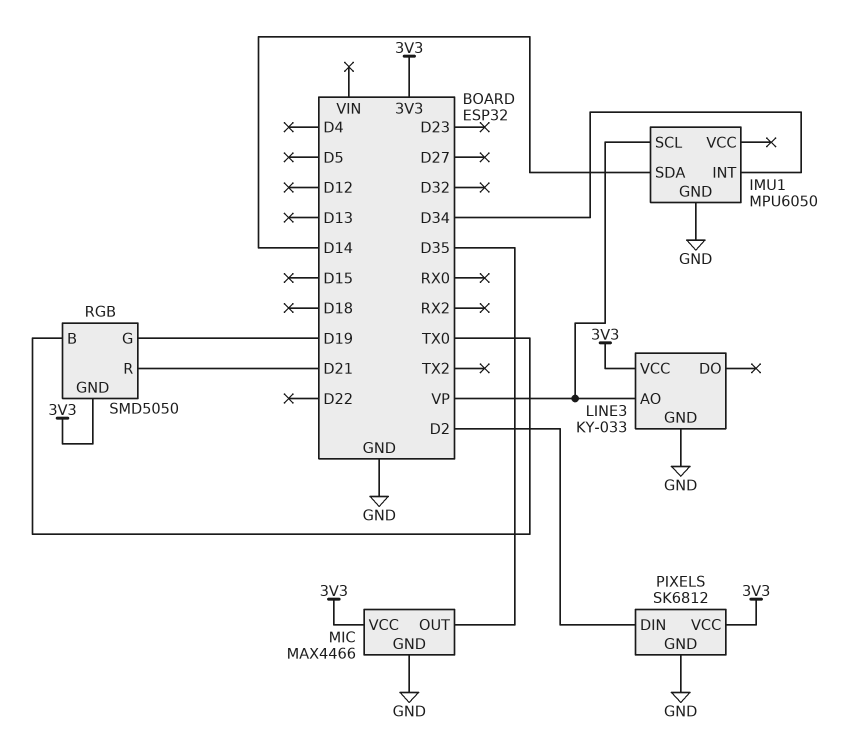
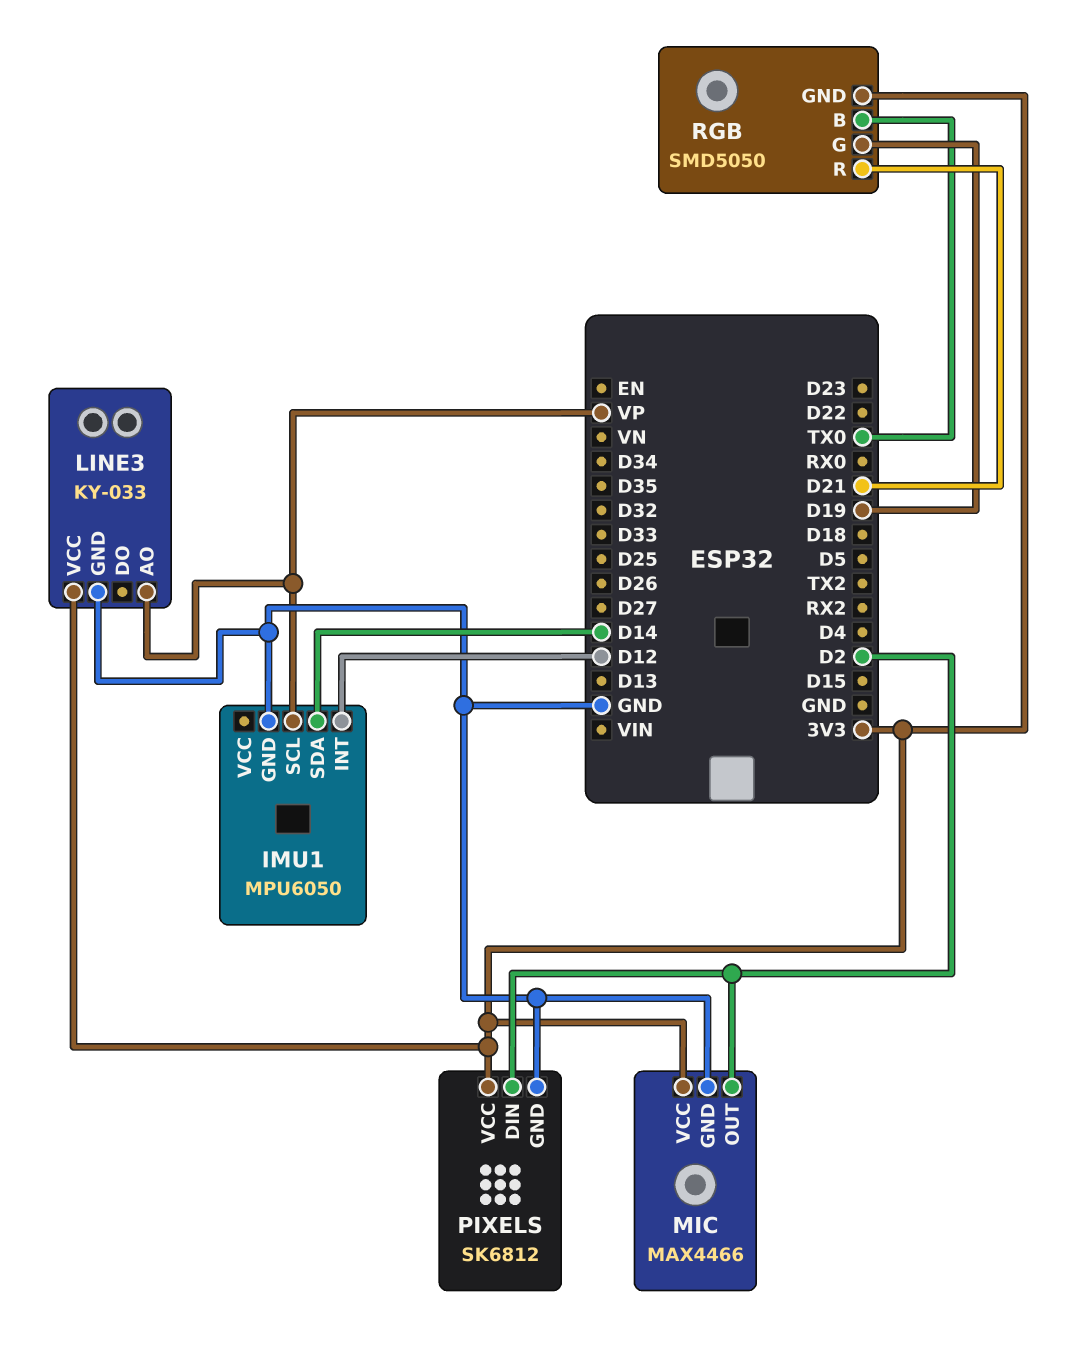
IMU1 pin INT: D34 -> D12
MIC pin OUT: D35 -> D2

